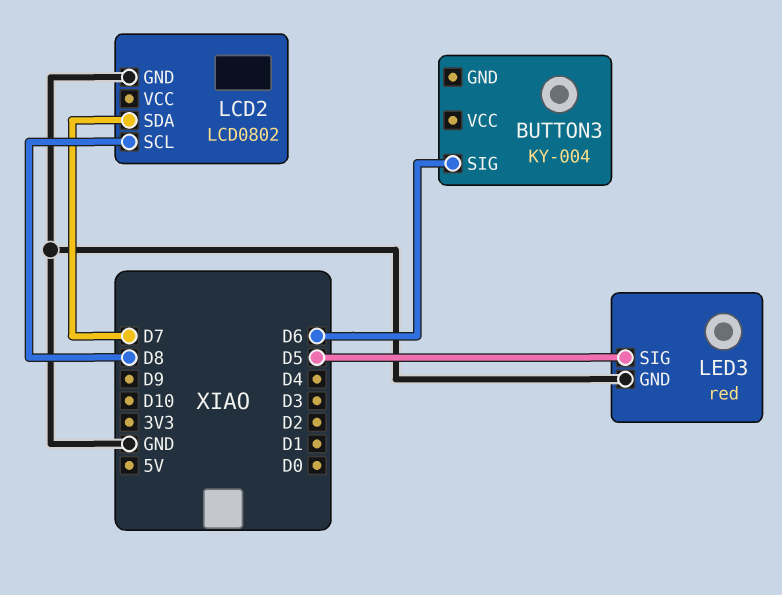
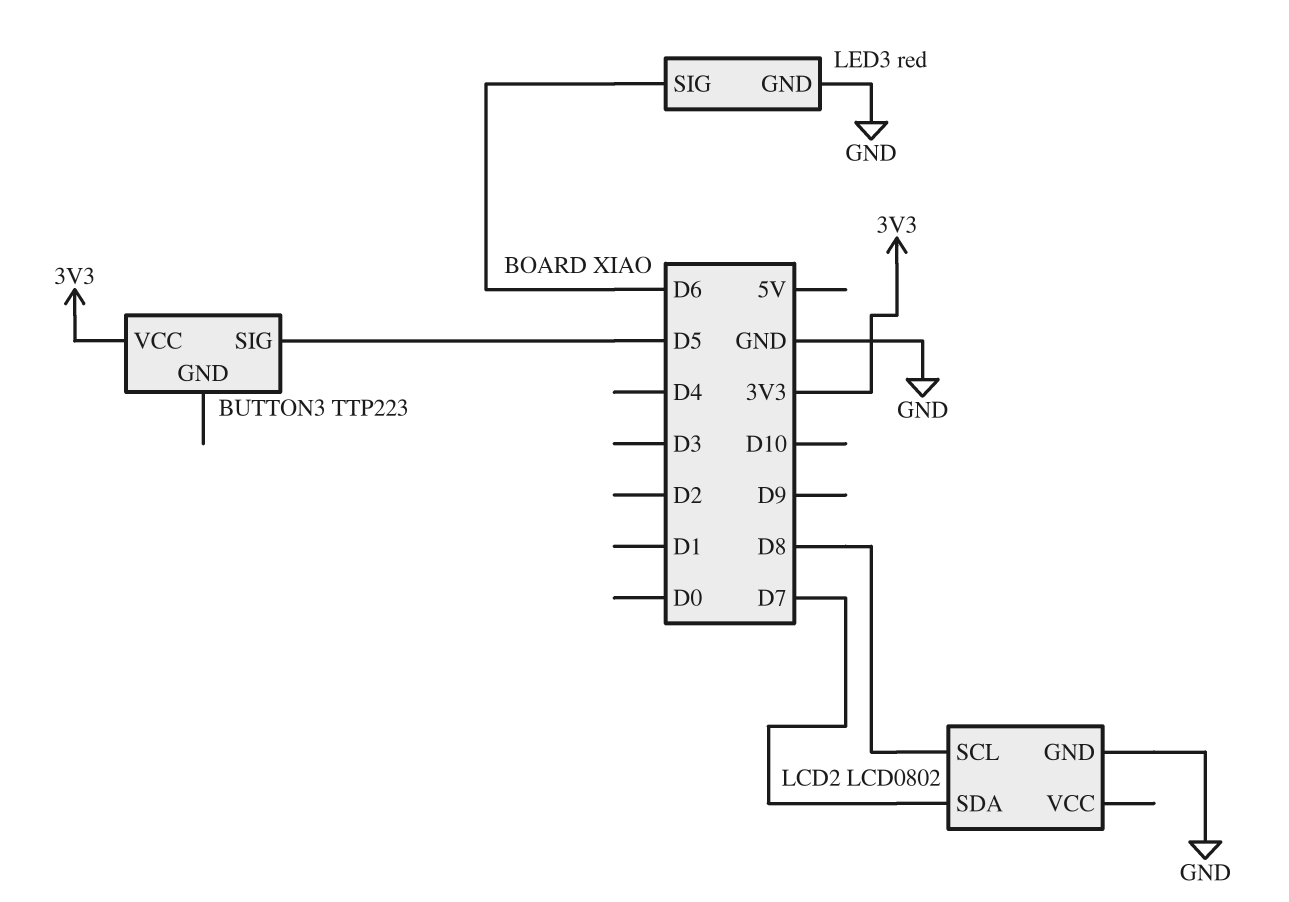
BUTTON3: KY-004 -> TTP223
BUTTON3 pin SIG: D6 -> D5
BUTTON3 pin VCC: none -> 3V3
LED3 pin SIG: D5 -> D6

